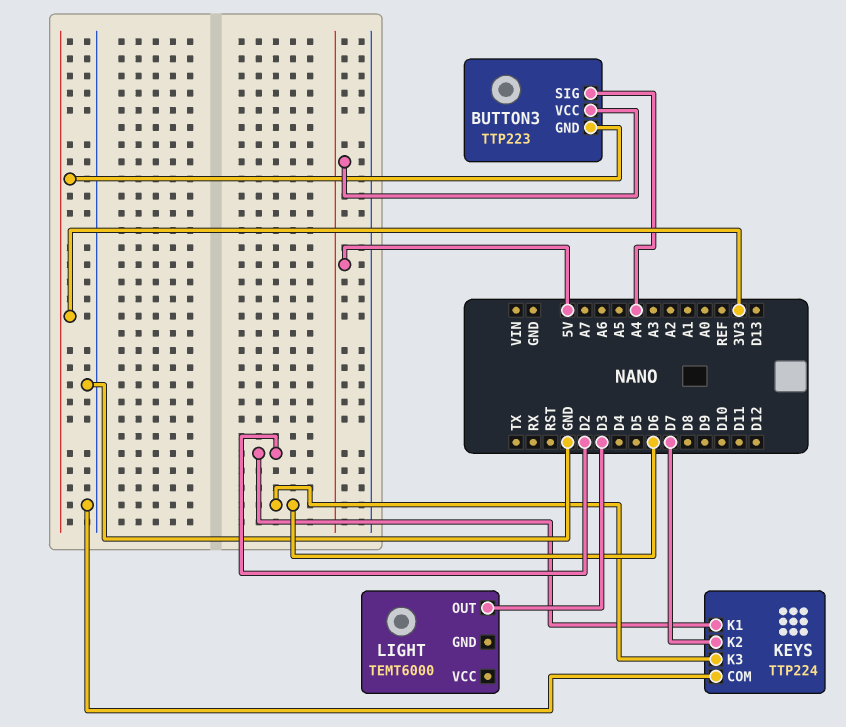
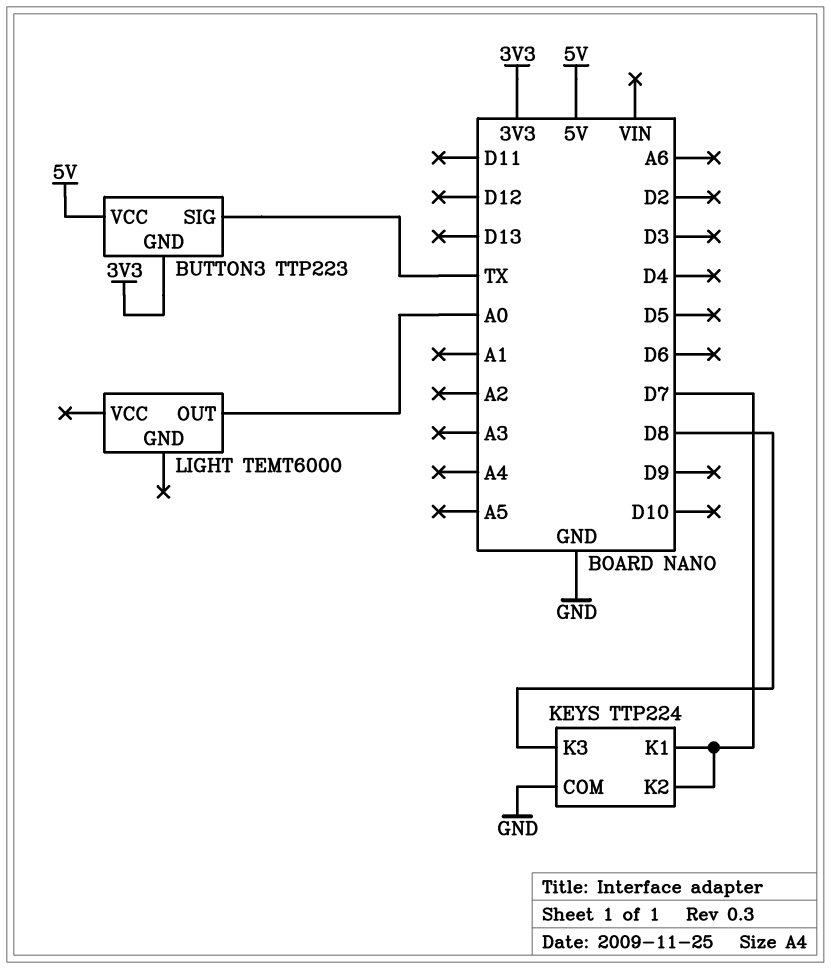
BUTTON3 pin SIG: A4 -> TX
KEYS pin K1: D2 -> D7
KEYS pin K3: D6 -> D8
LIGHT pin OUT: D3 -> A0

